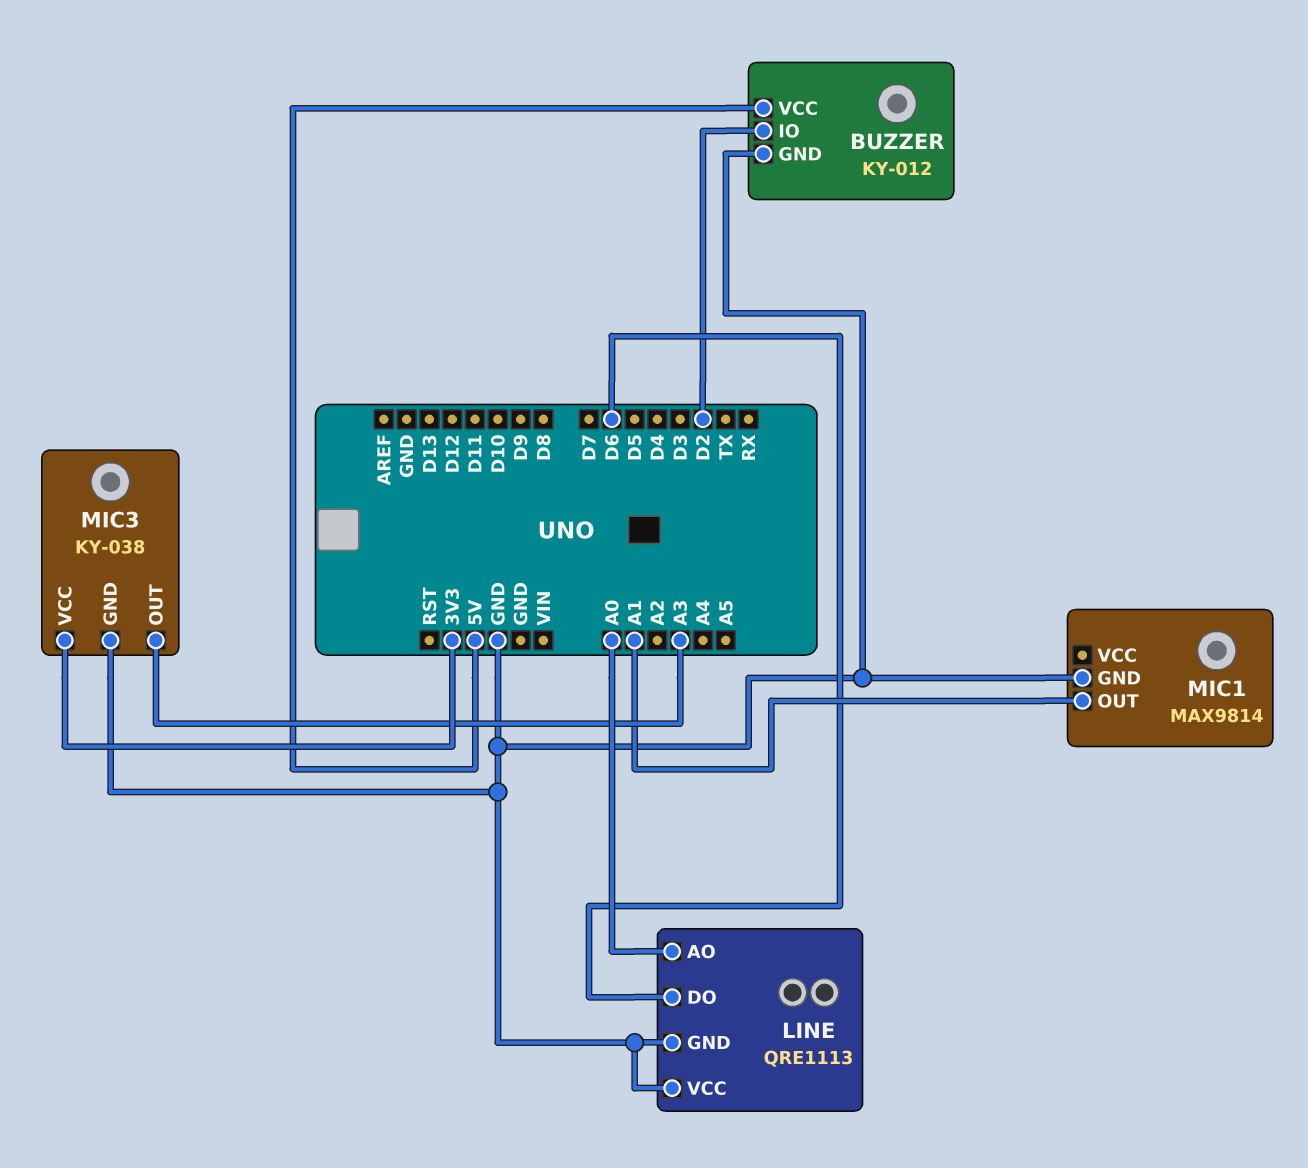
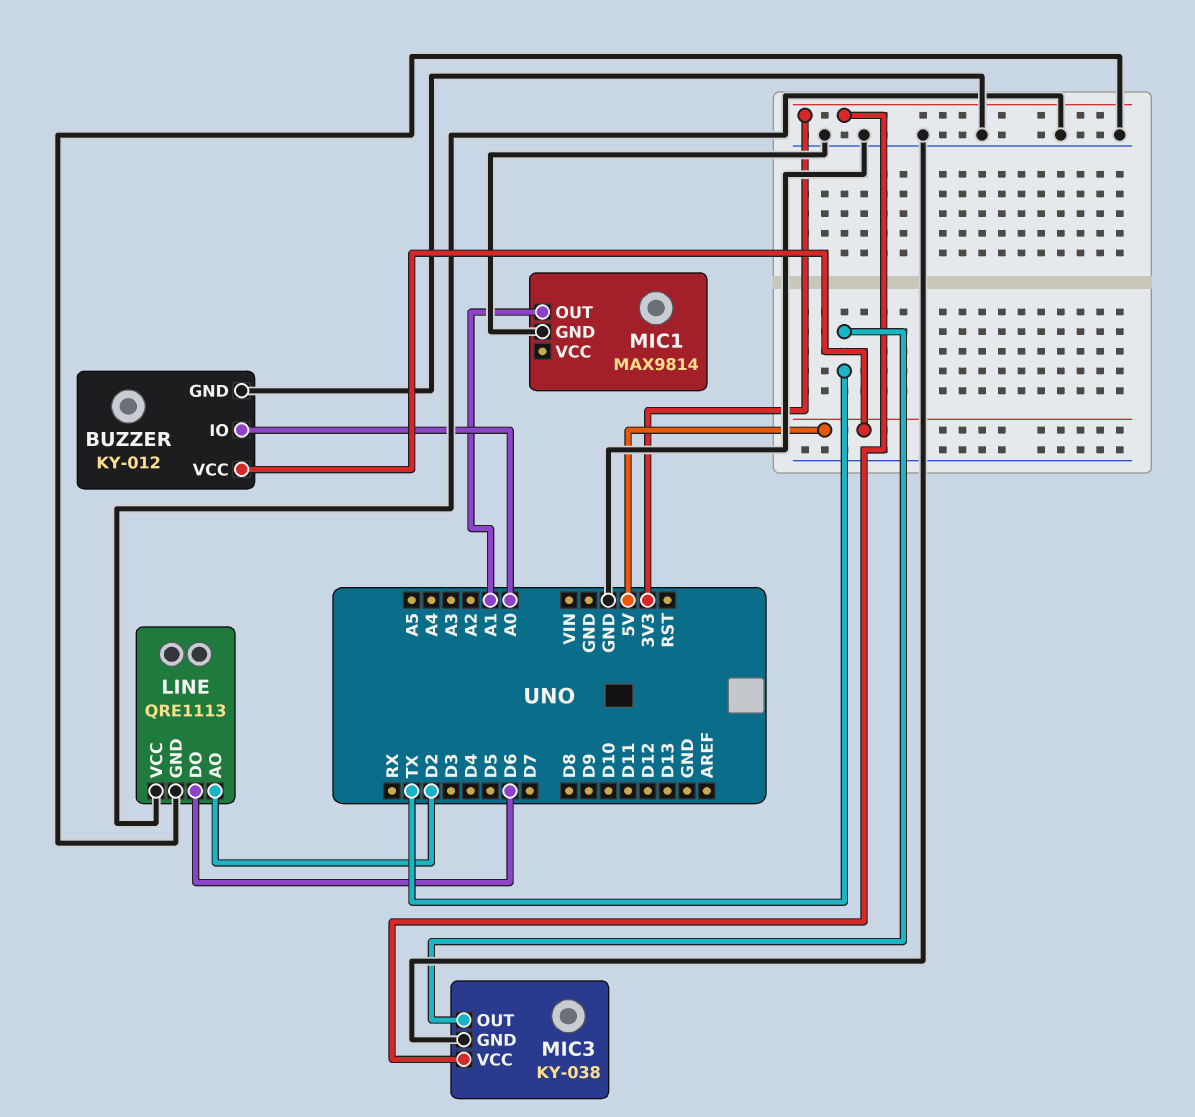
BUZZER pin IO: D2 -> A0
LINE pin AO: A0 -> D2
MIC3 pin OUT: A3 -> TX

